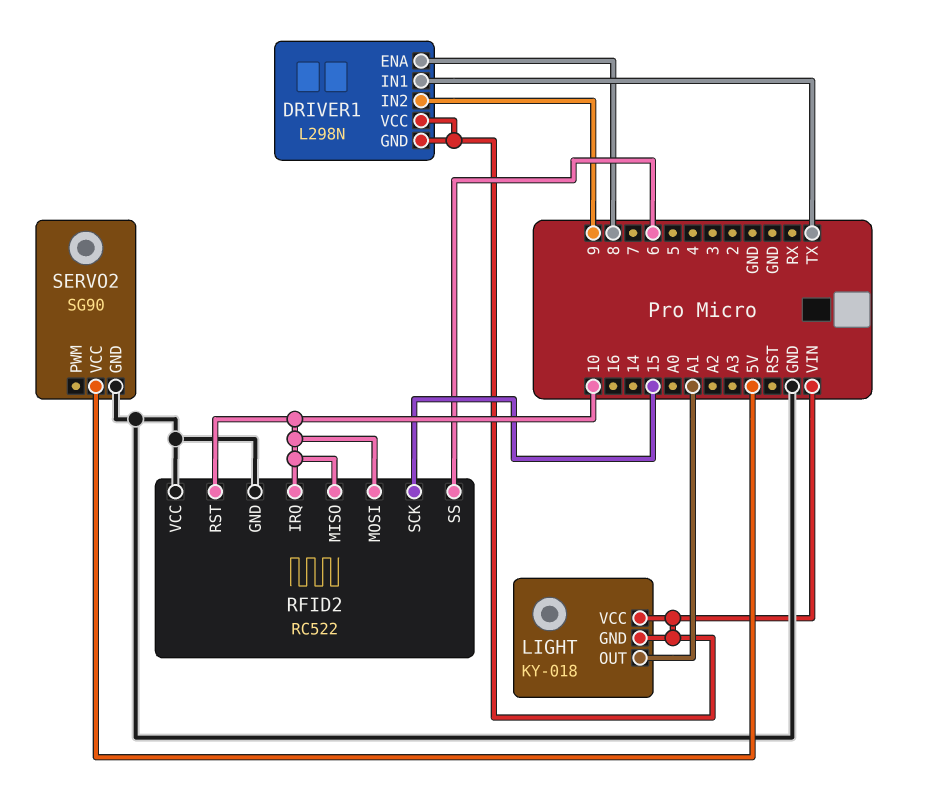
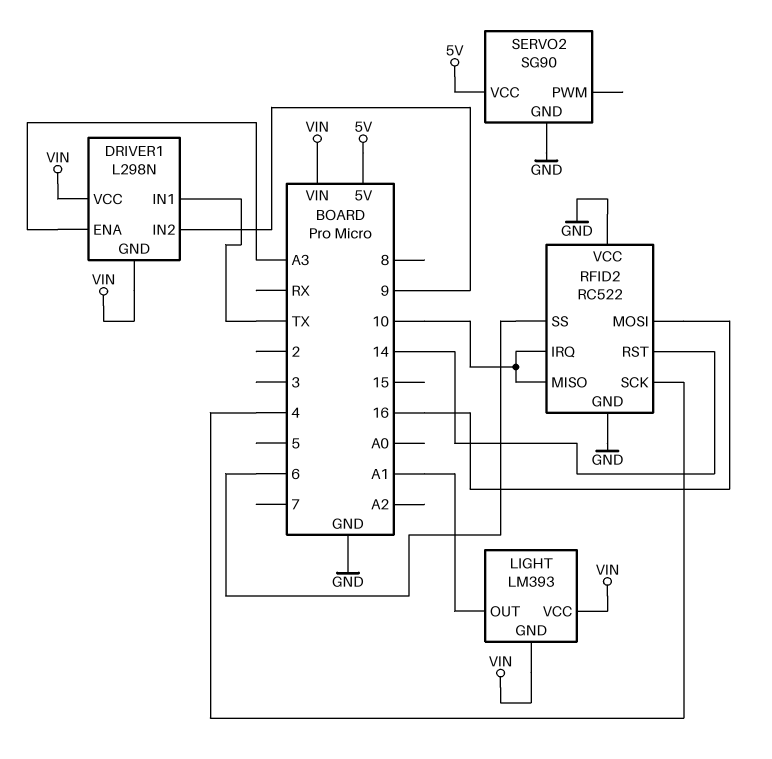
DRIVER1 pin ENA: 8 -> A3
LIGHT: KY-018 -> LM393
RFID2 pin MOSI: 10 -> 16
RFID2 pin RST: 10 -> 14
RFID2 pin SCK: 15 -> 4

